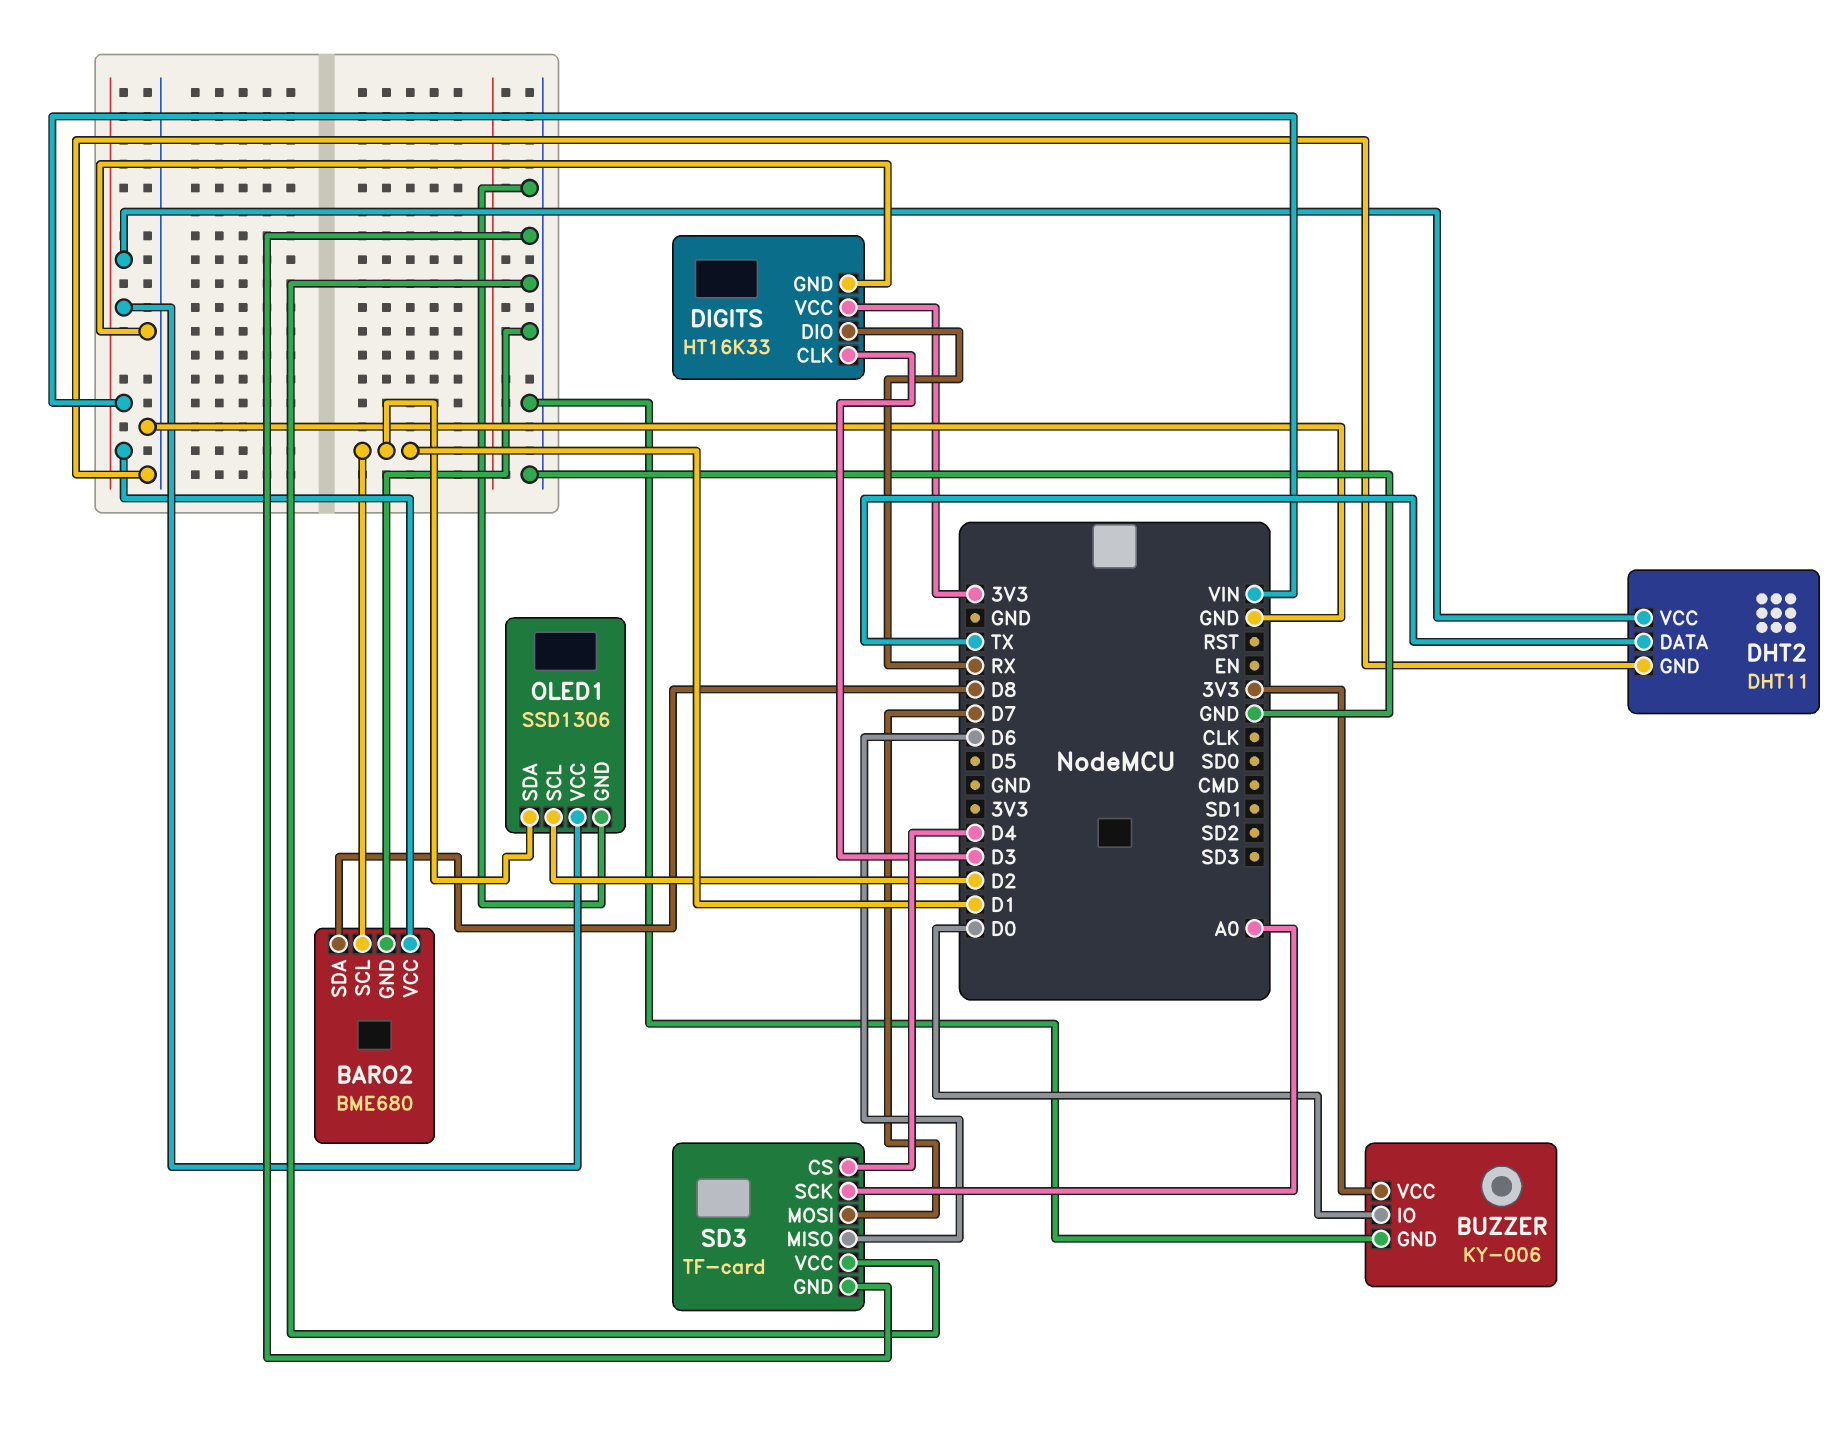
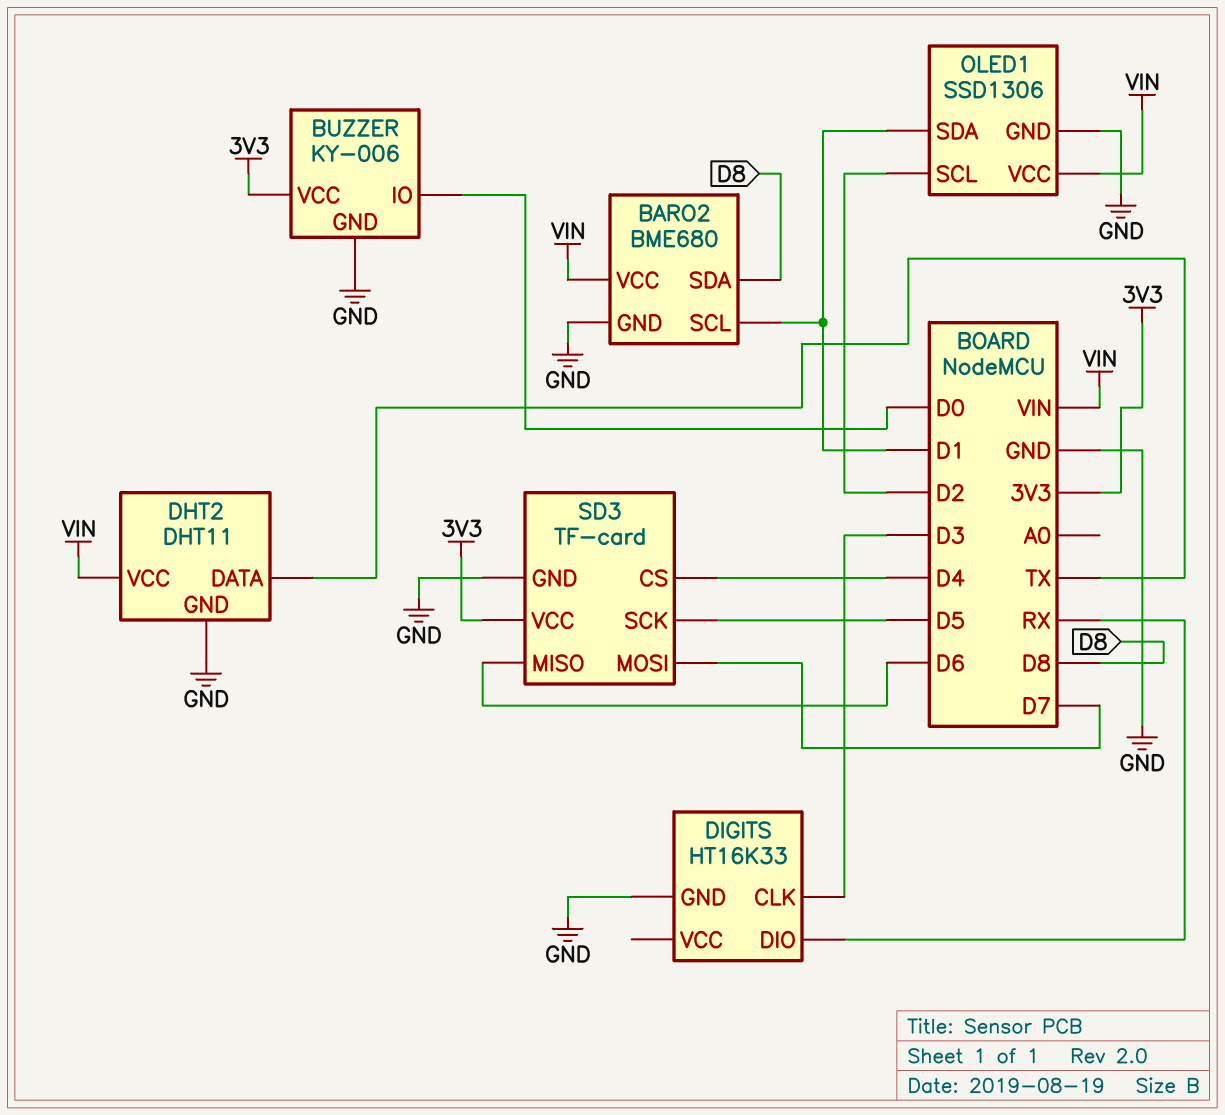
DIGITS pin VCC: 3V3 -> none
SD3 pin SCK: A0 -> D5
SD3 pin VCC: GND -> 3V3

